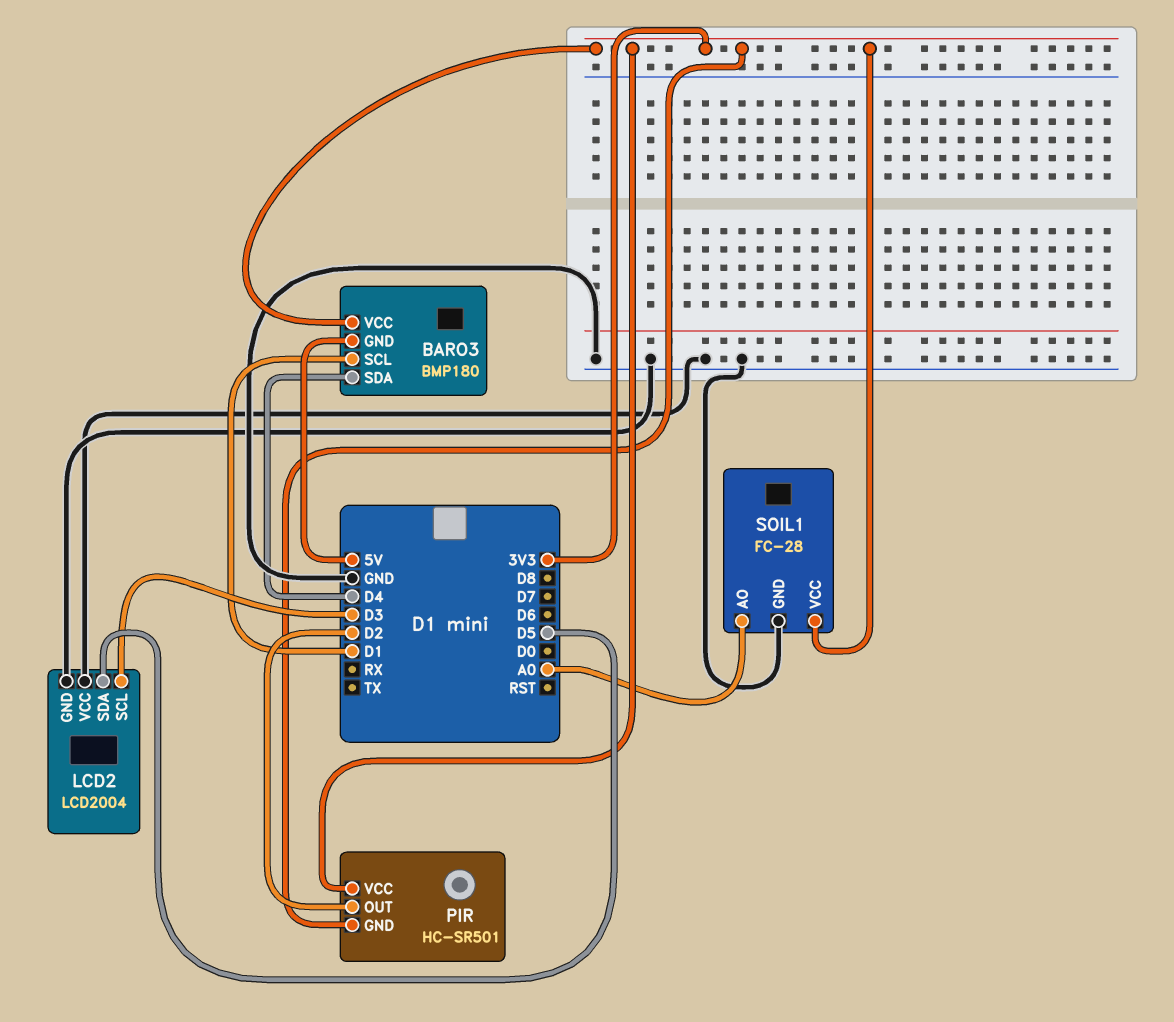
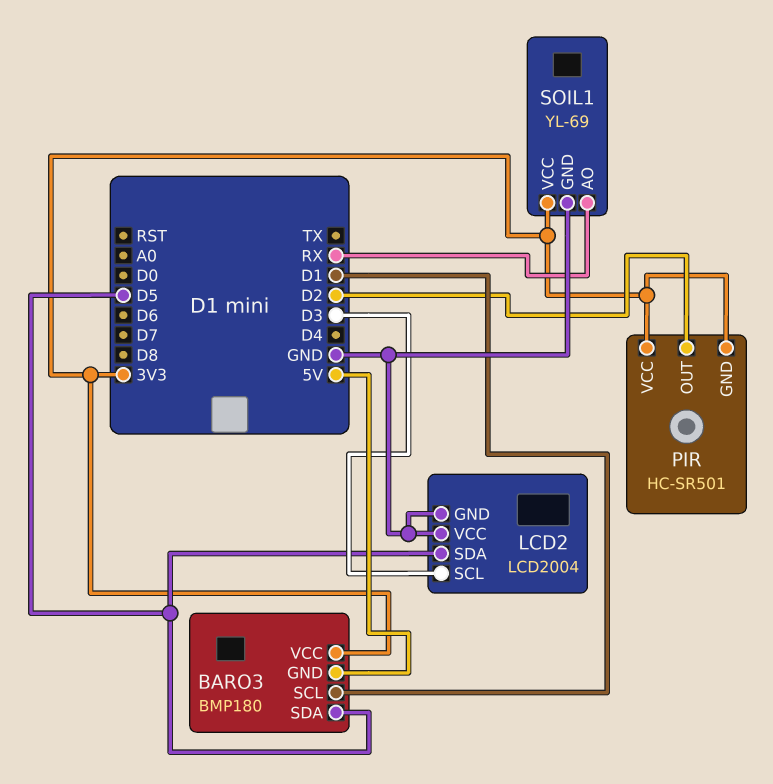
BARO3 pin SDA: D4 -> D5
SOIL1: FC-28 -> YL-69
SOIL1 pin AO: A0 -> RX

